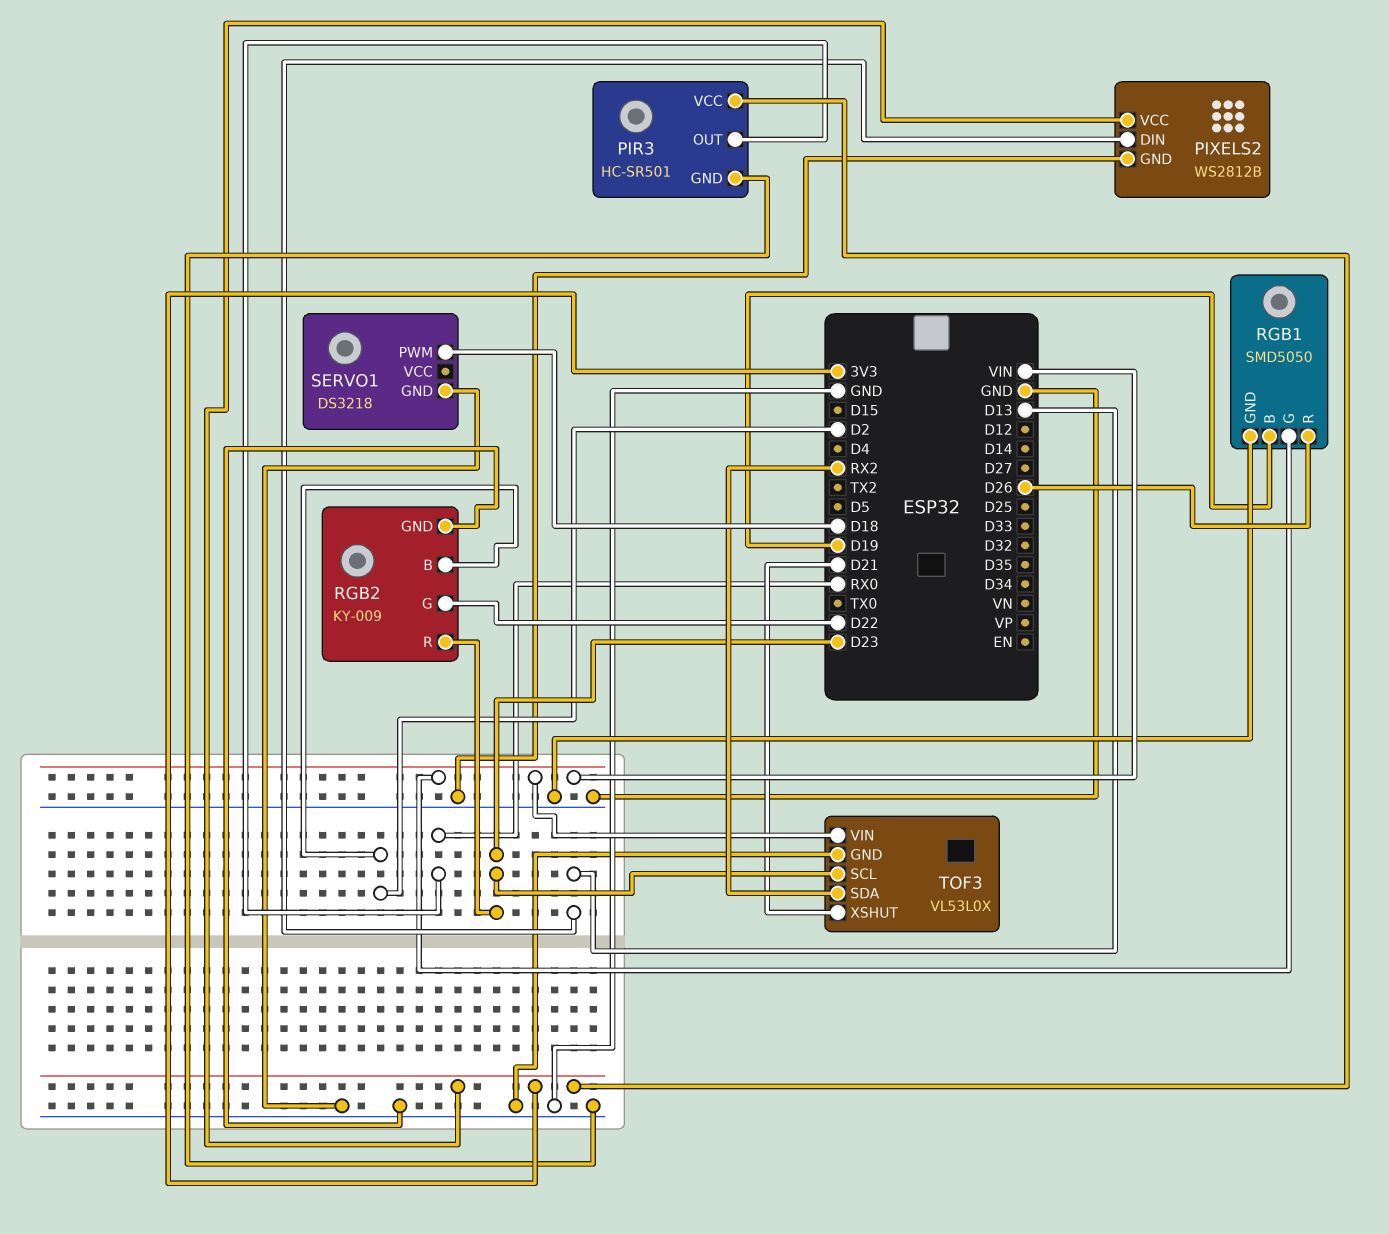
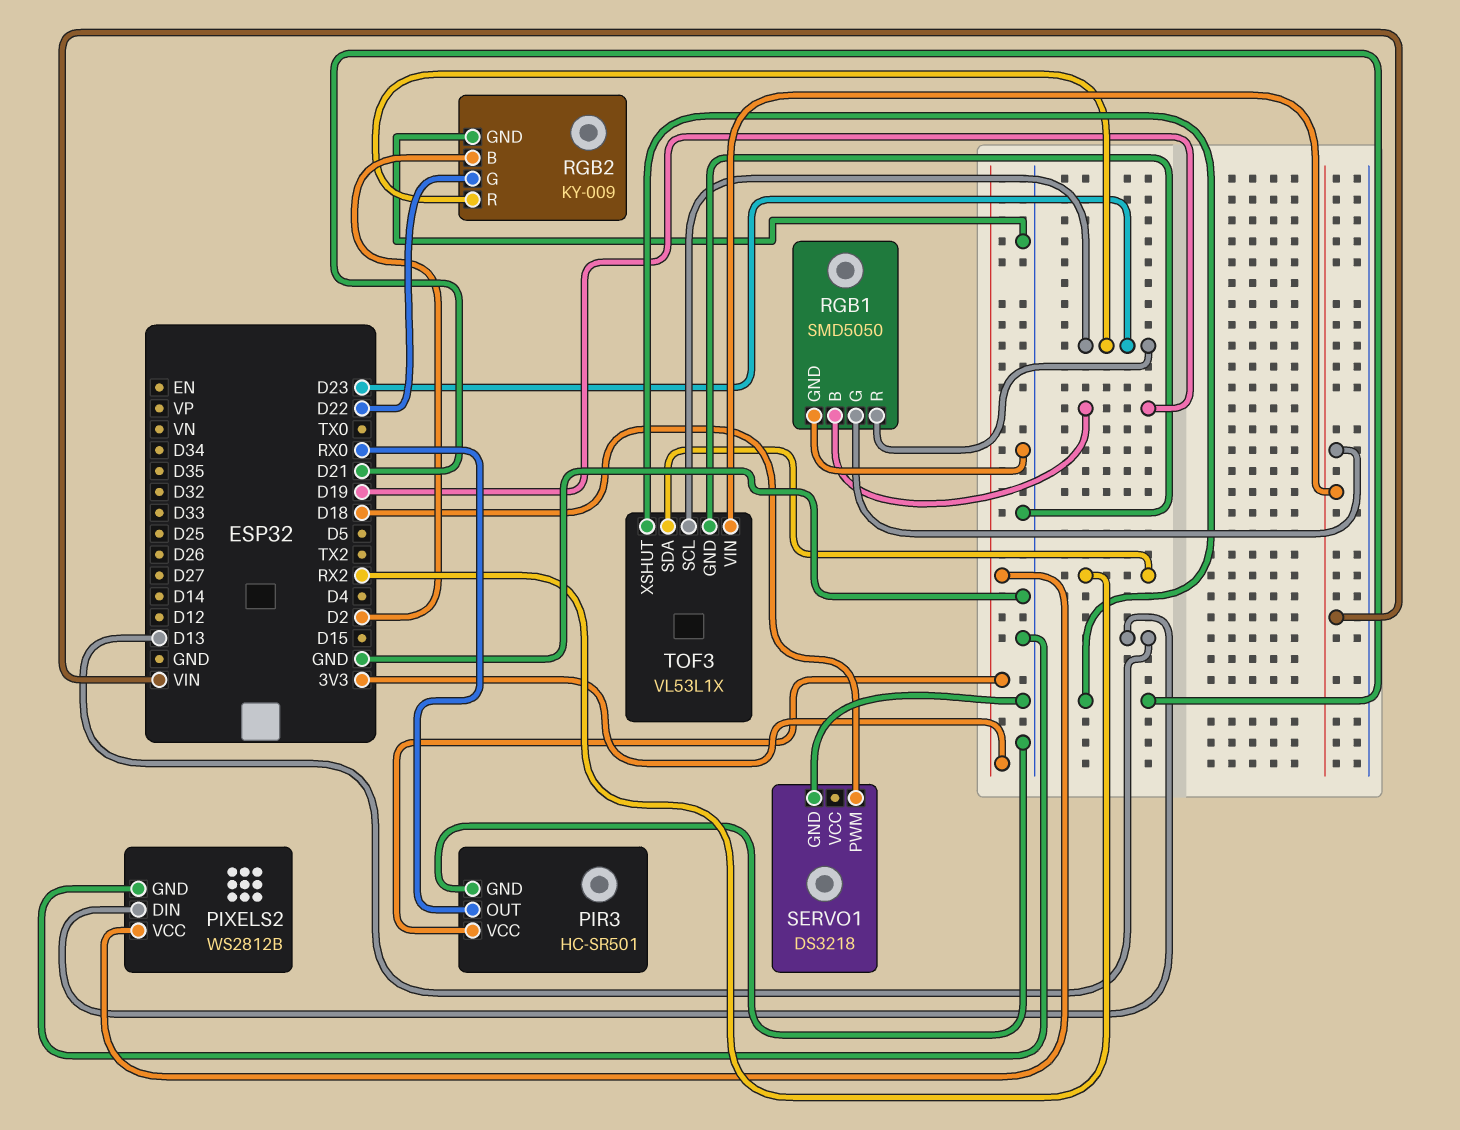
RGB1 pin R: D26 -> D23
TOF3: VL53L0X -> VL53L1X

